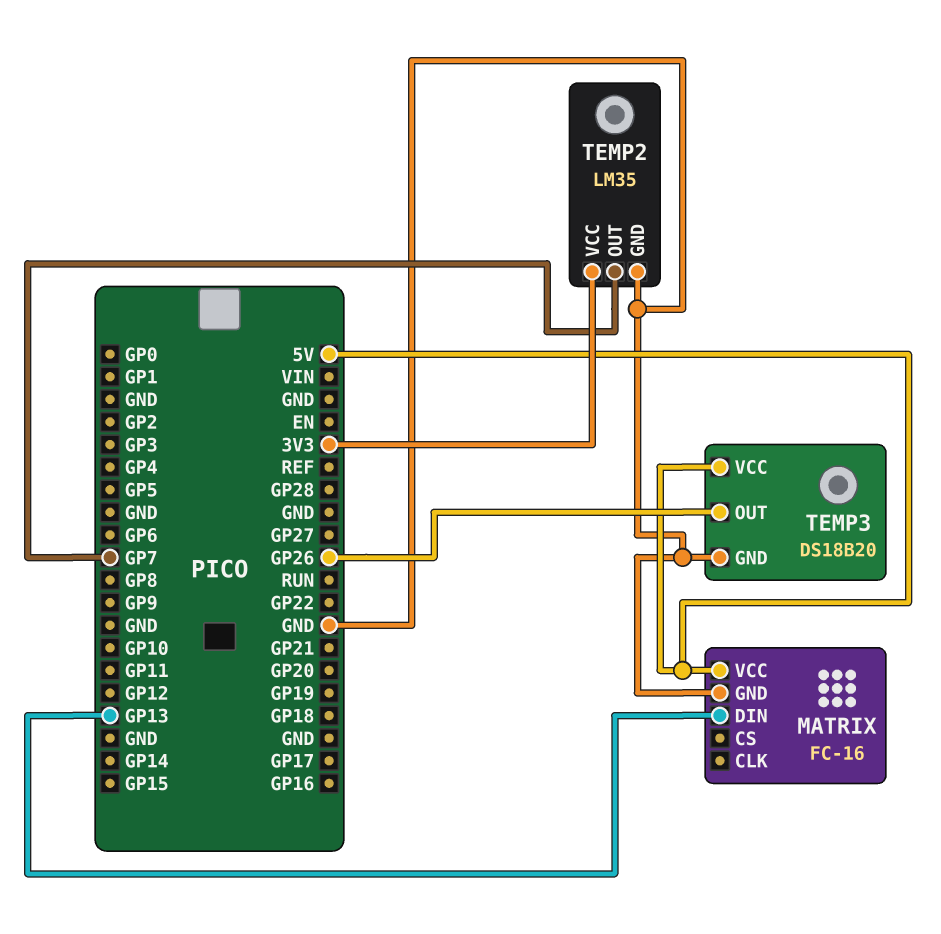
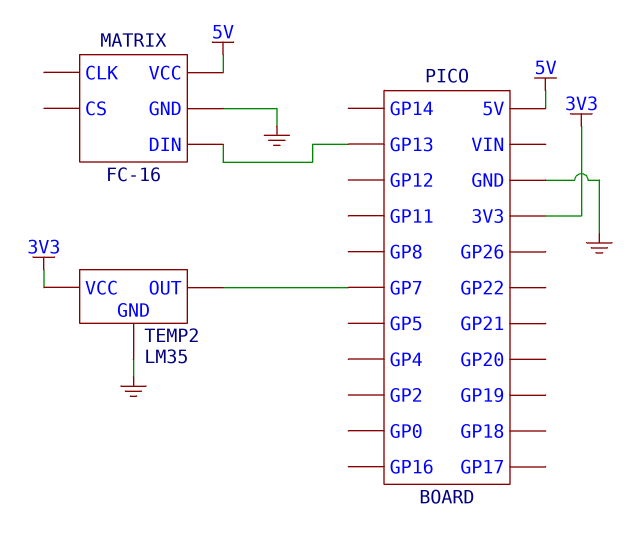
TEMP3: DS18B20 -> none
TEMP3 pin GND: GND -> none
TEMP3 pin OUT: GP26 -> none
TEMP3 pin VCC: 5V -> none

